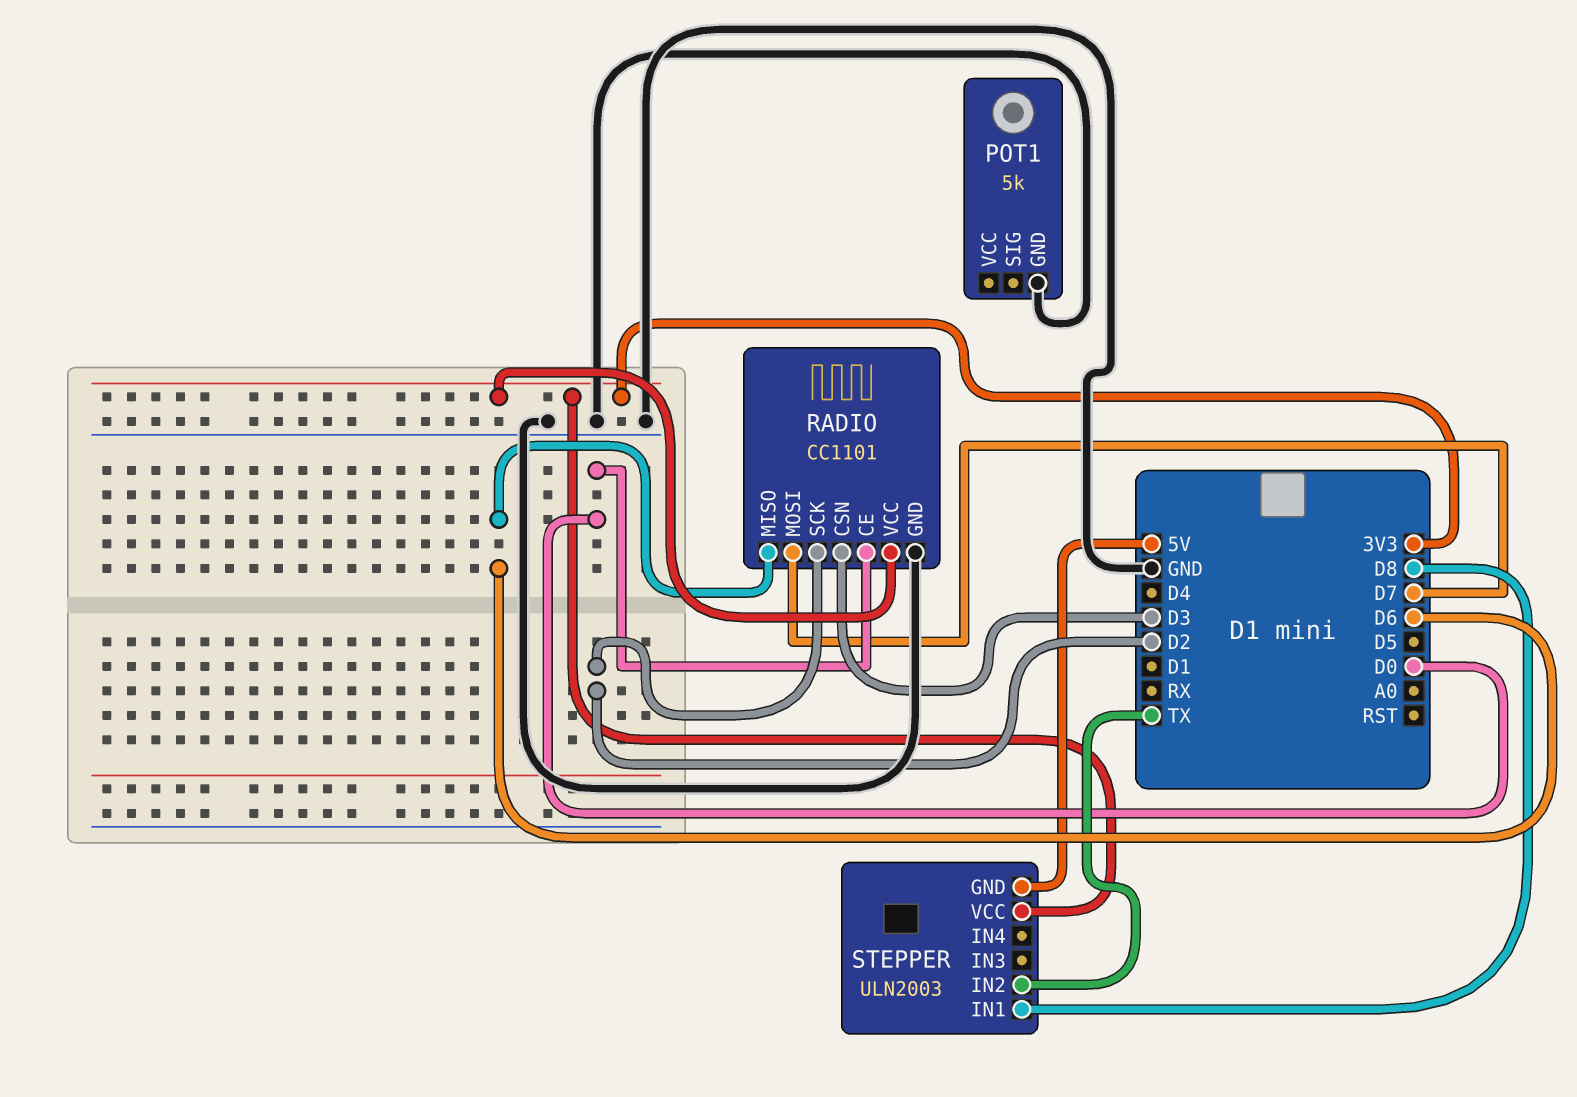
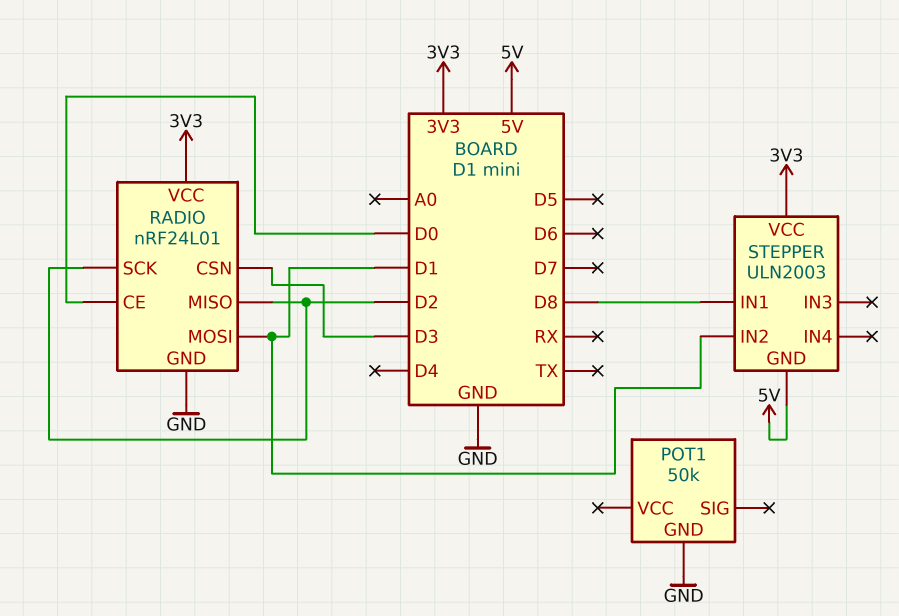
POT1: 5k -> 50k
RADIO: CC1101 -> nRF24L01
RADIO pin MISO: D6 -> D2
RADIO pin MOSI: D7 -> D1
STEPPER pin IN2: TX -> D1

